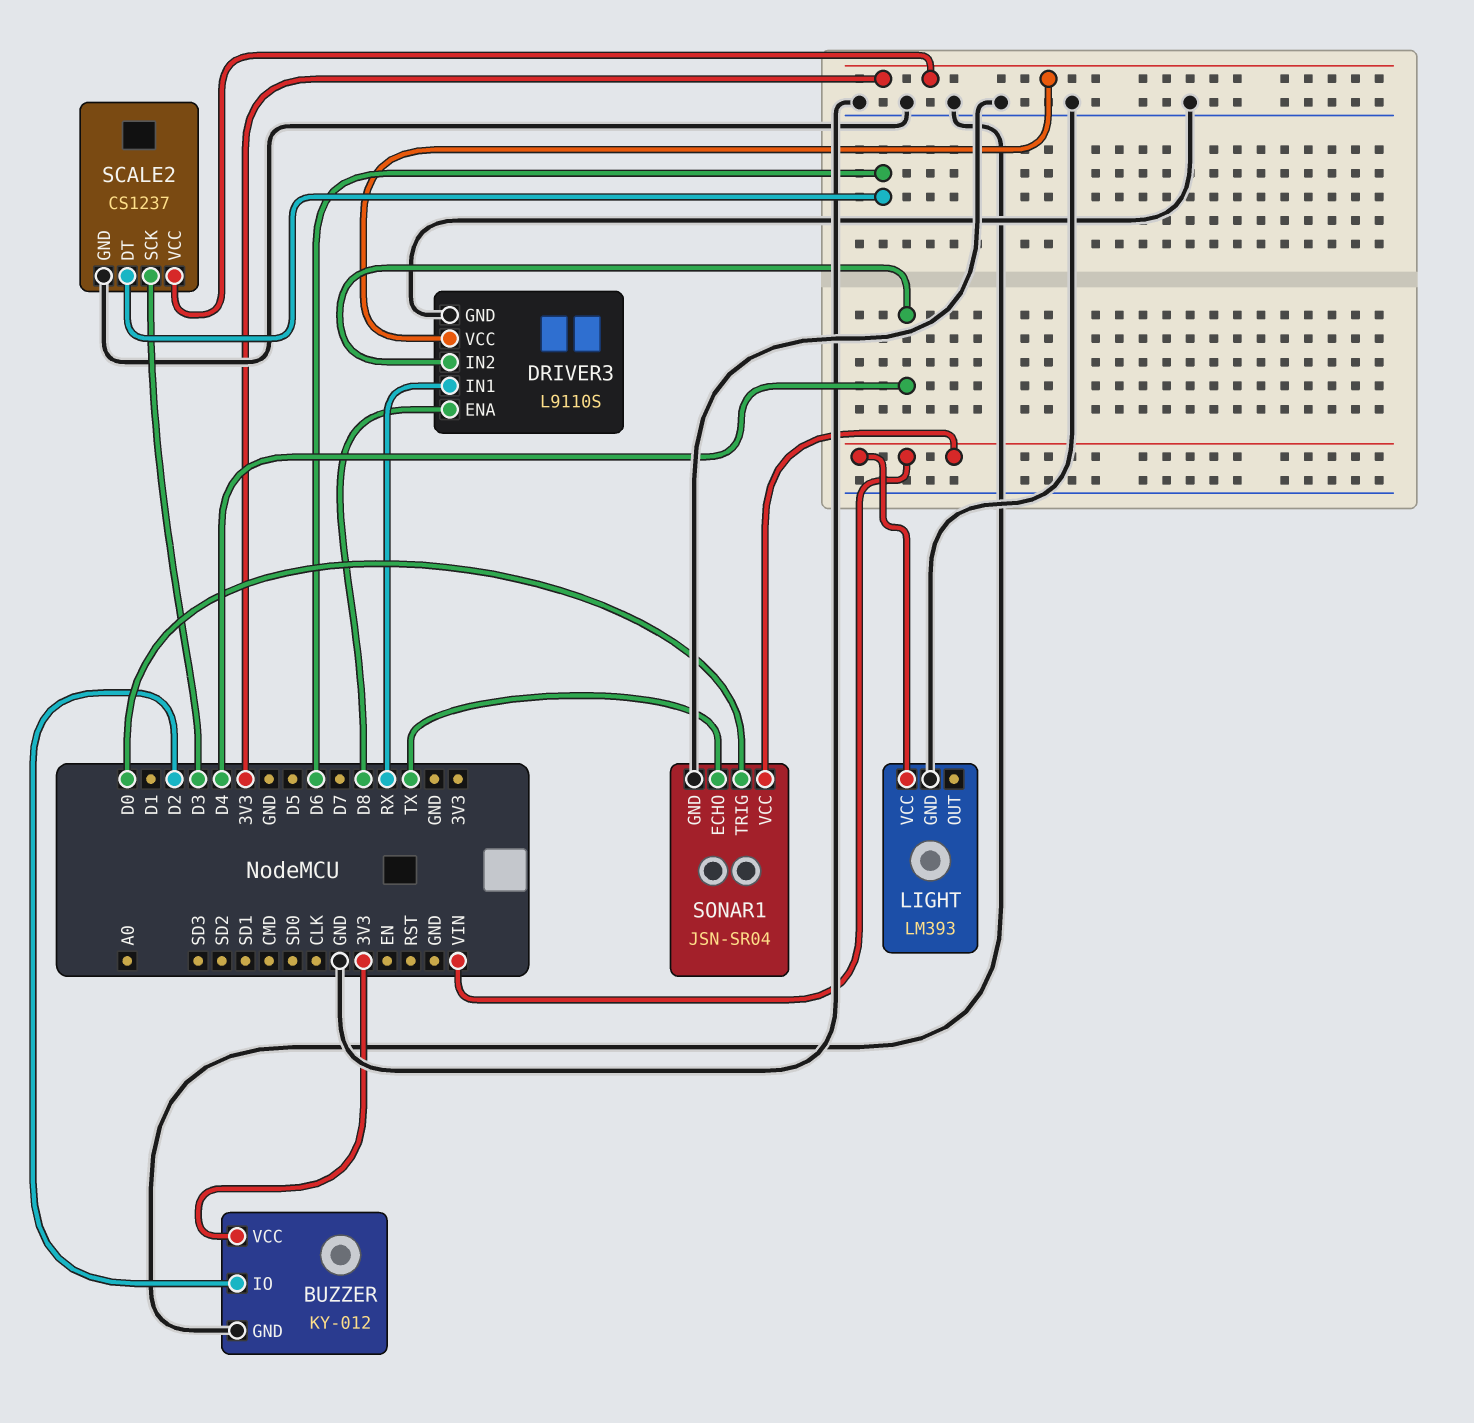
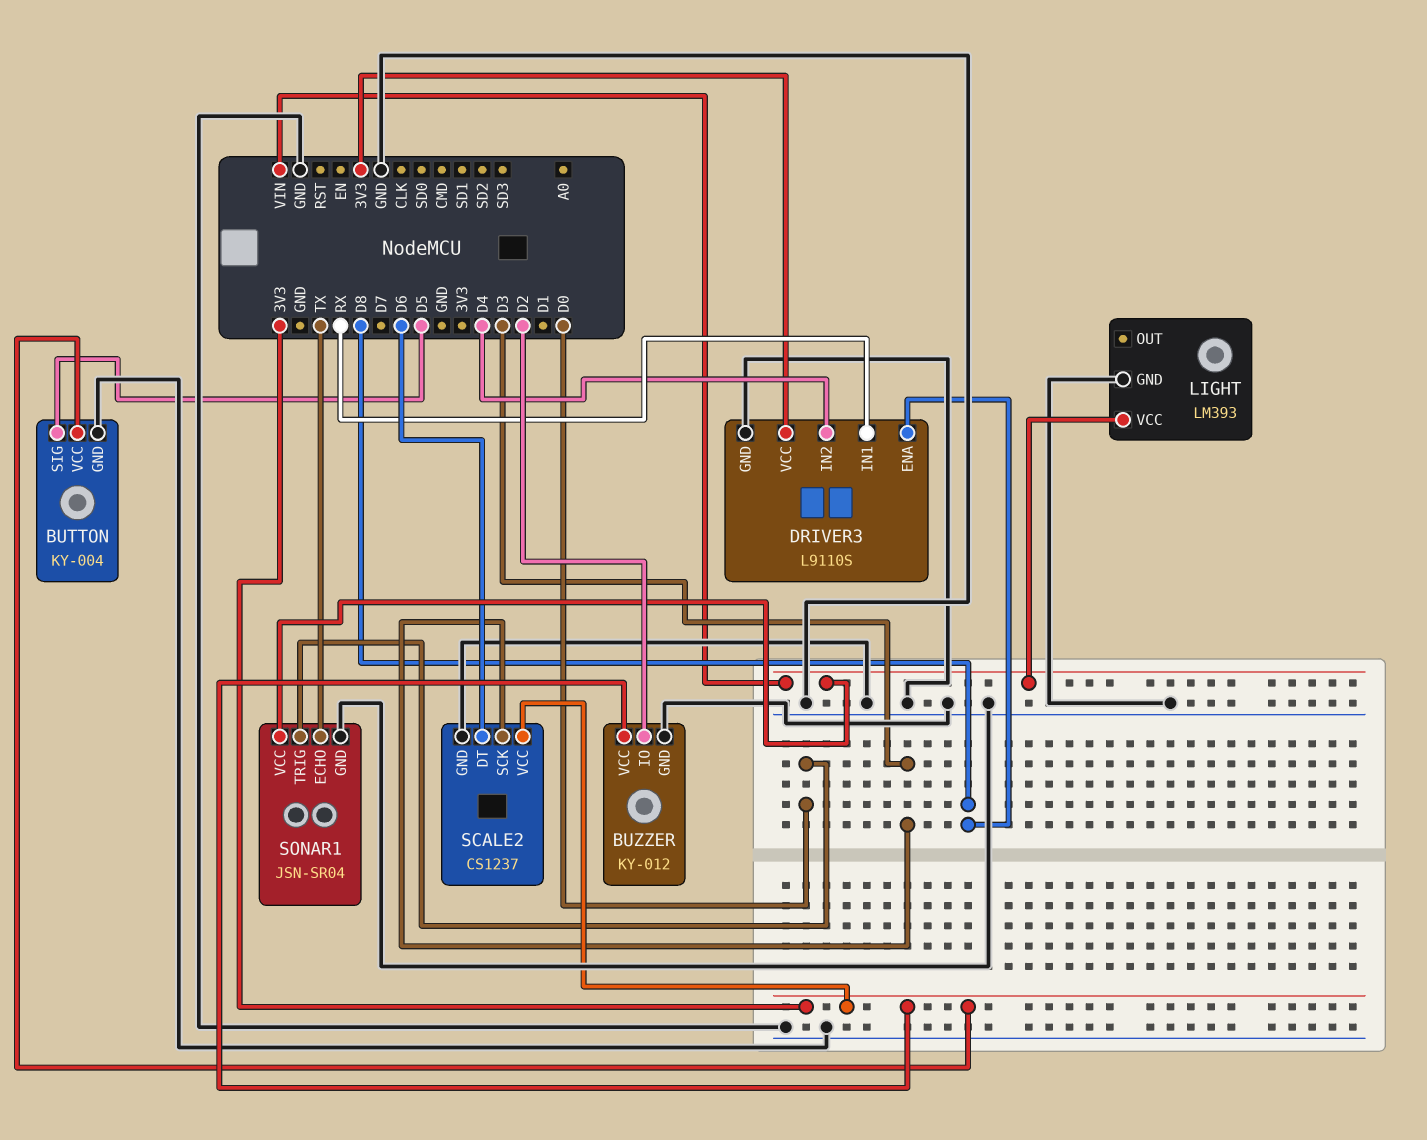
BUTTON: none -> KY-004
BUTTON pin GND: none -> GND
BUTTON pin SIG: none -> D5
BUTTON pin VCC: none -> 3V3

